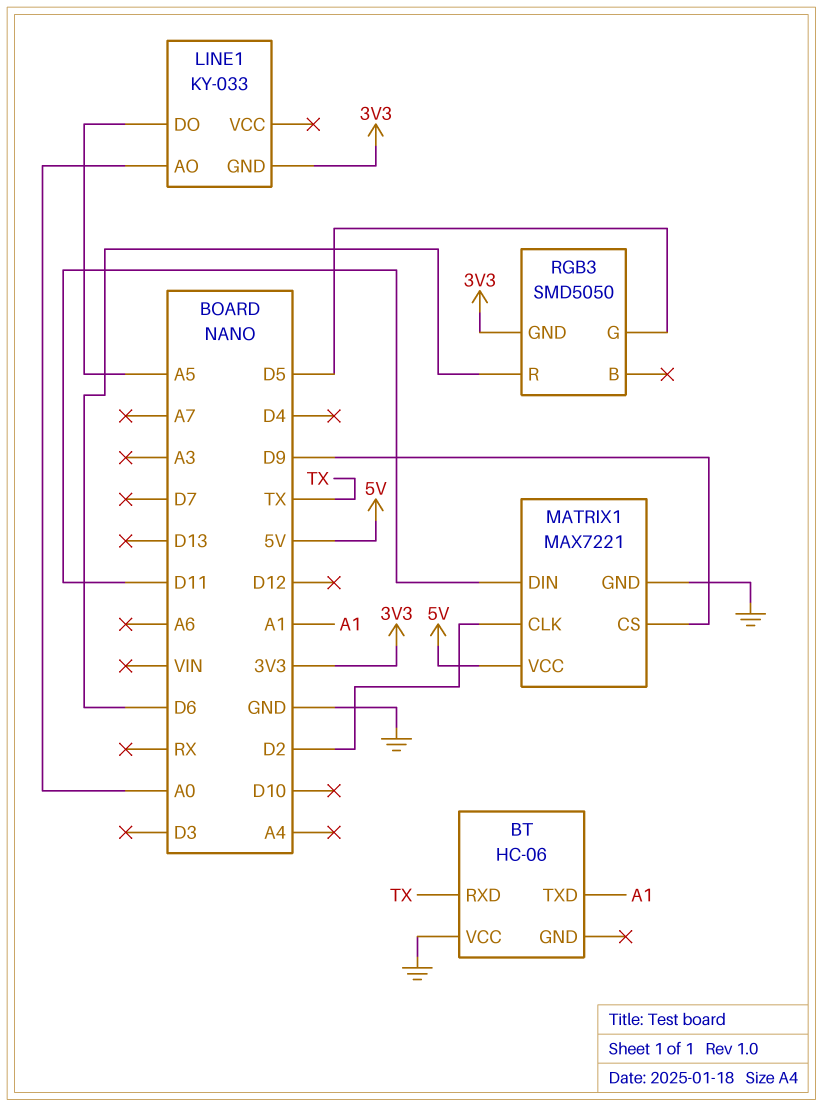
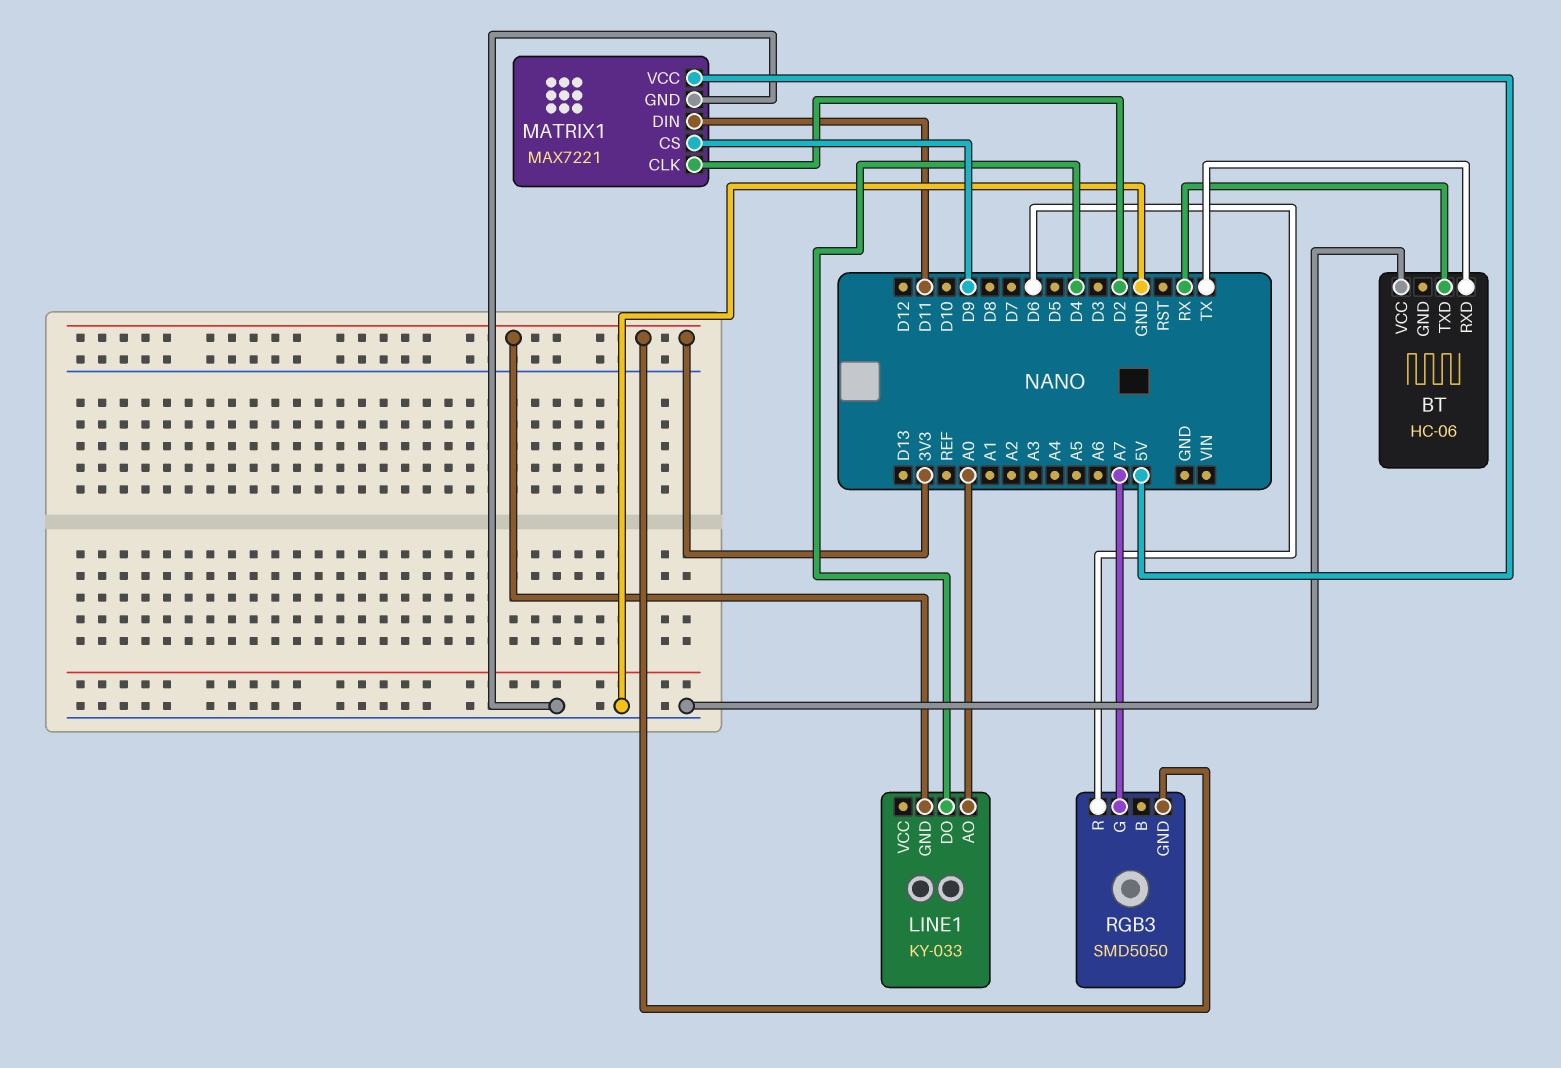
BT pin TXD: A1 -> RX
LINE1 pin DO: A5 -> D4
RGB3 pin G: D5 -> A7

